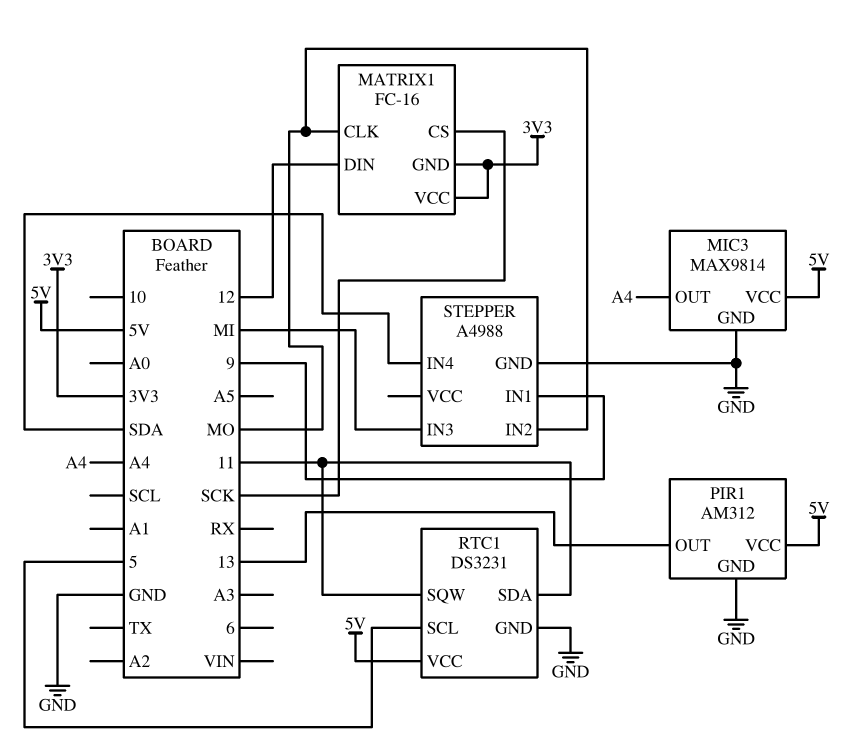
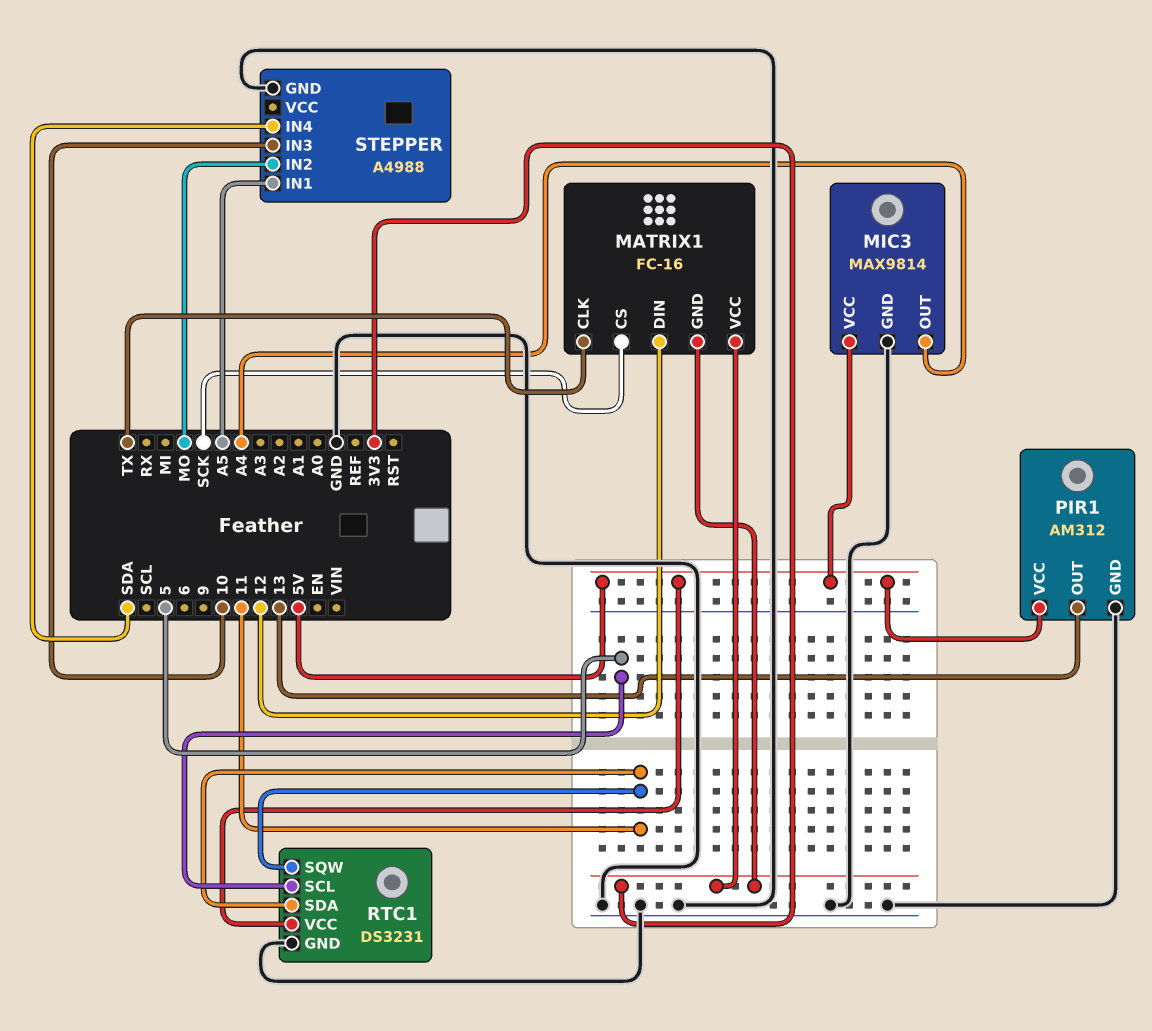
MATRIX1 pin CLK: MO -> TX
STEPPER pin IN1: 9 -> A5
STEPPER pin IN3: MI -> 10

